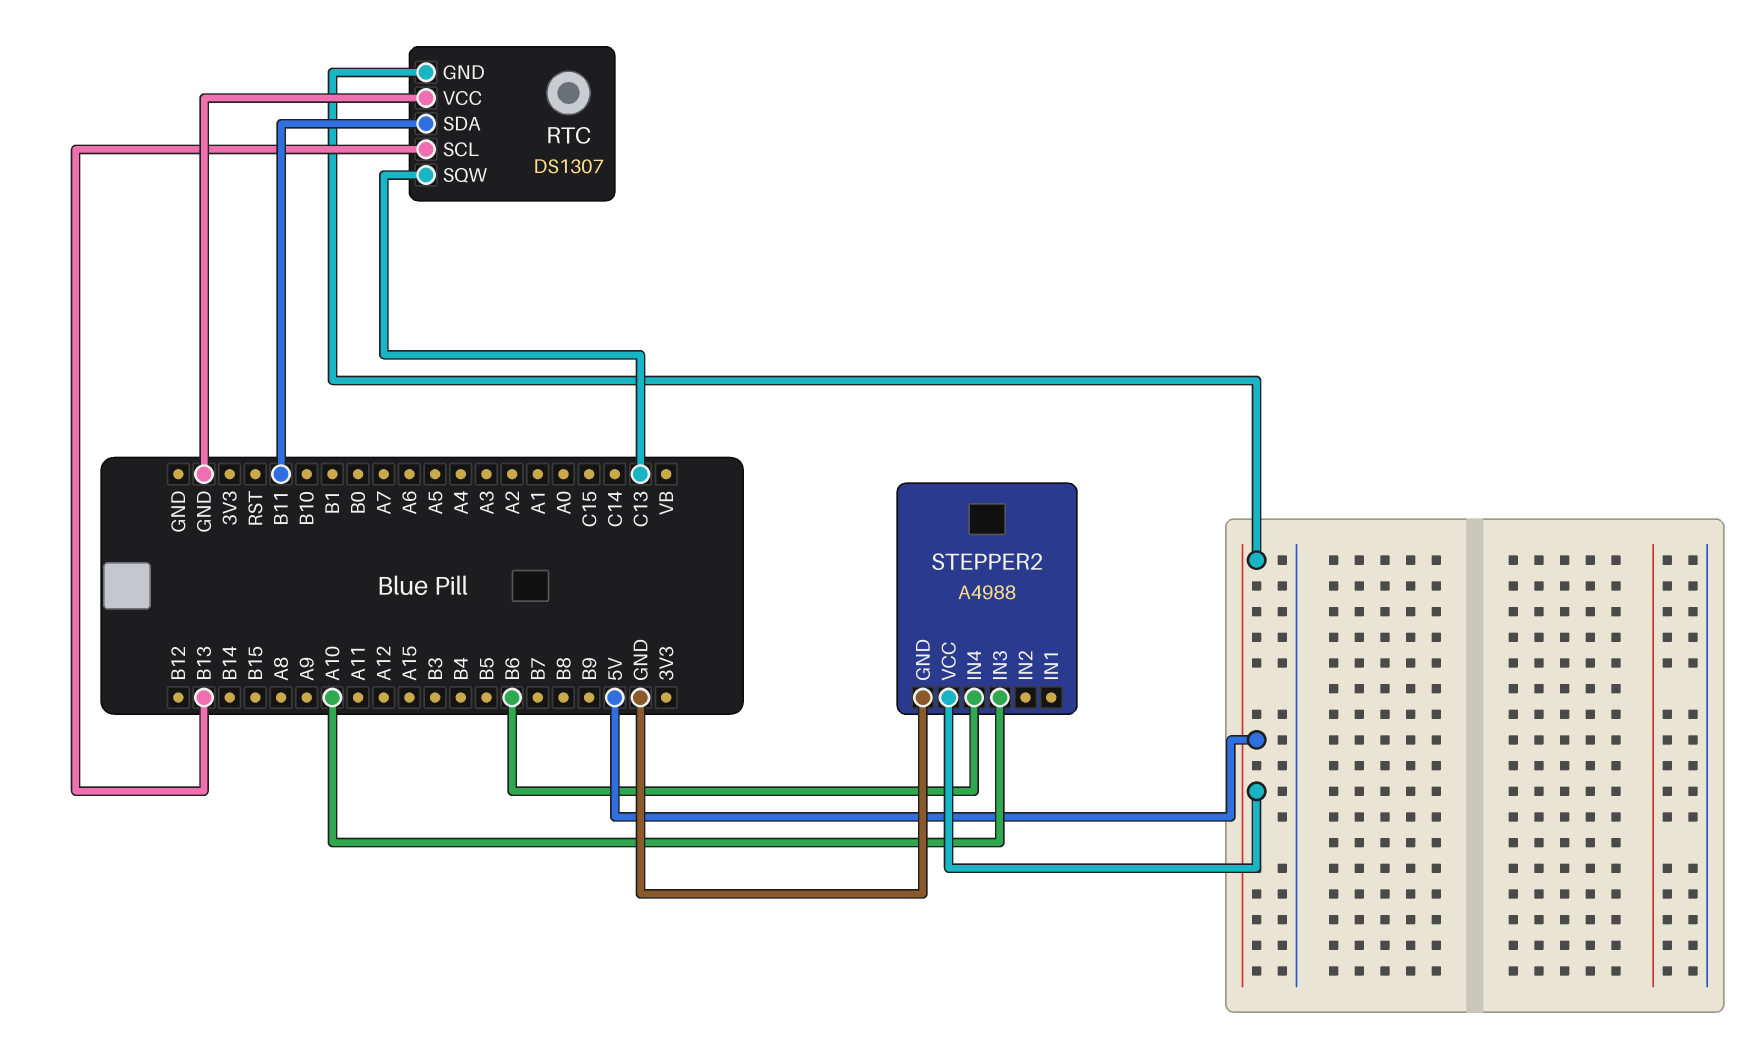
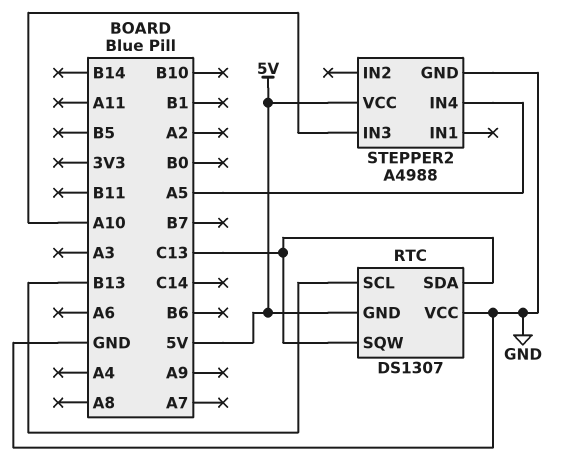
RTC pin SDA: B11 -> C13
STEPPER2 pin IN4: B6 -> A5

